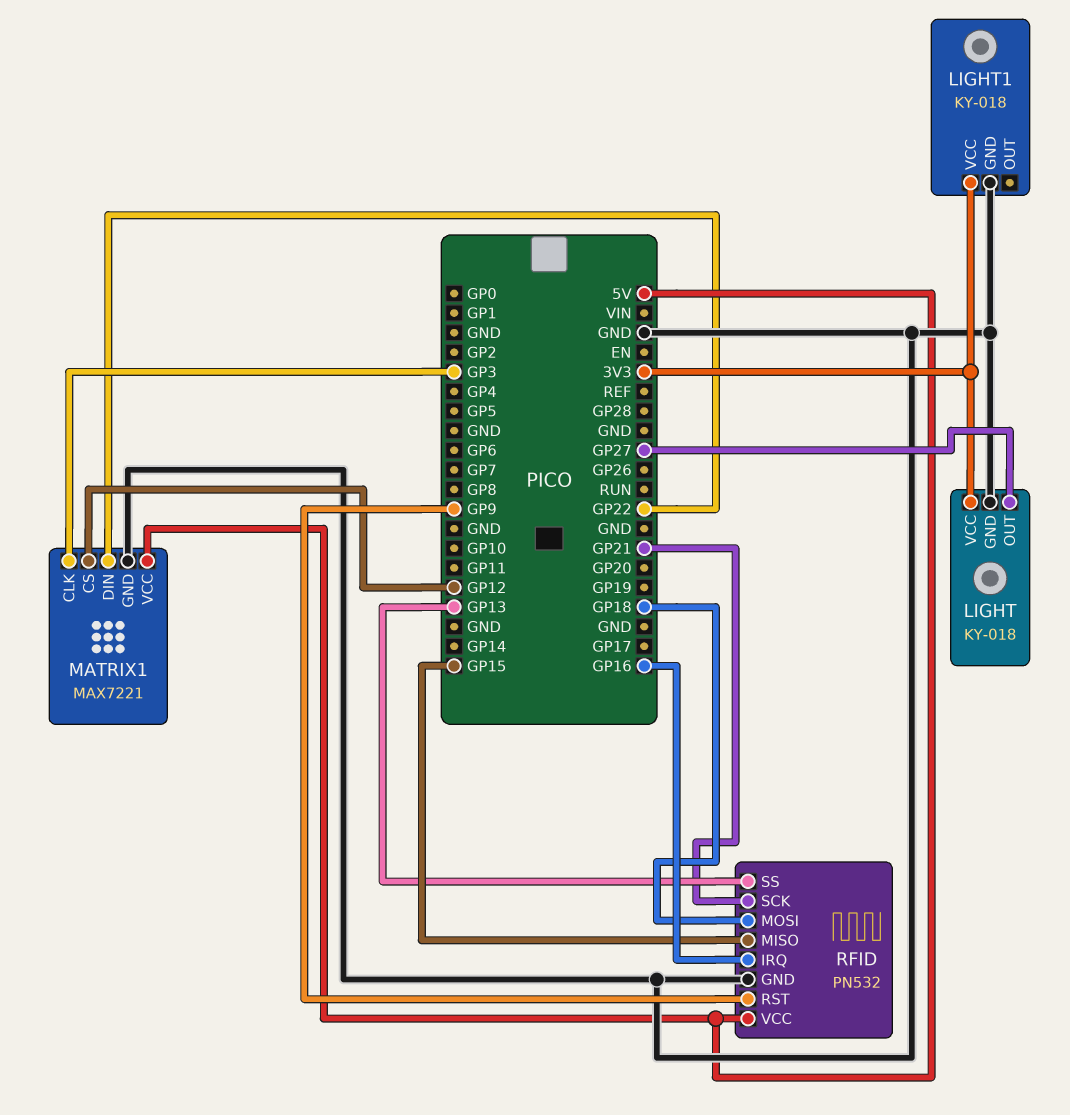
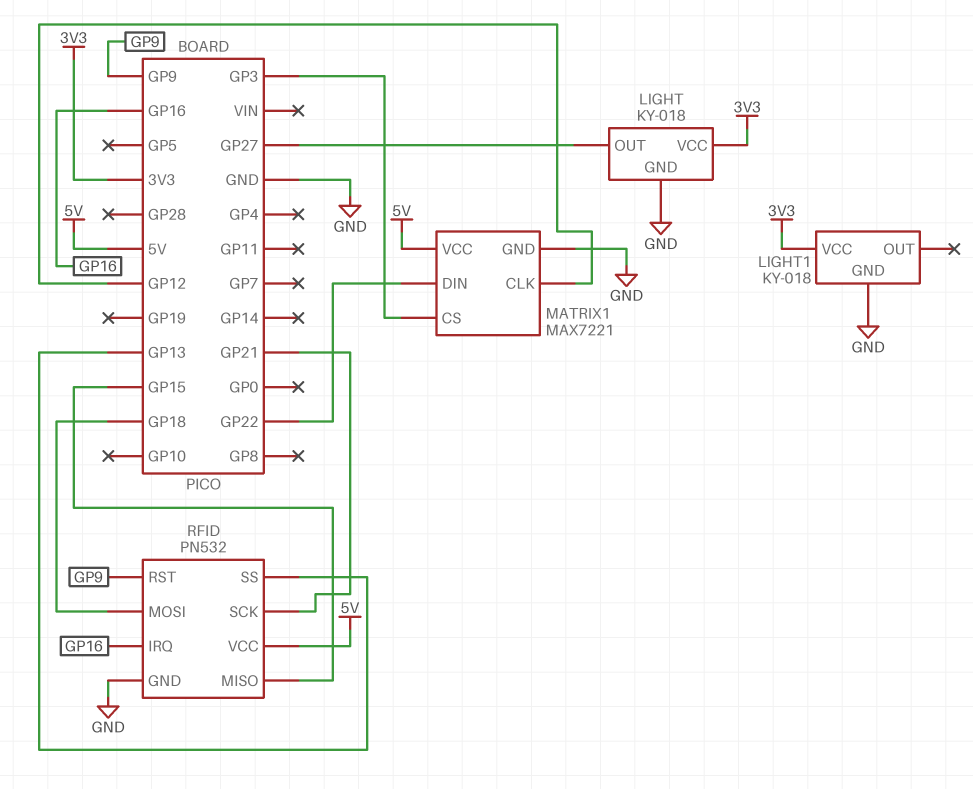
MATRIX1 pin CLK: GP3 -> GP12
MATRIX1 pin CS: GP12 -> GP3

